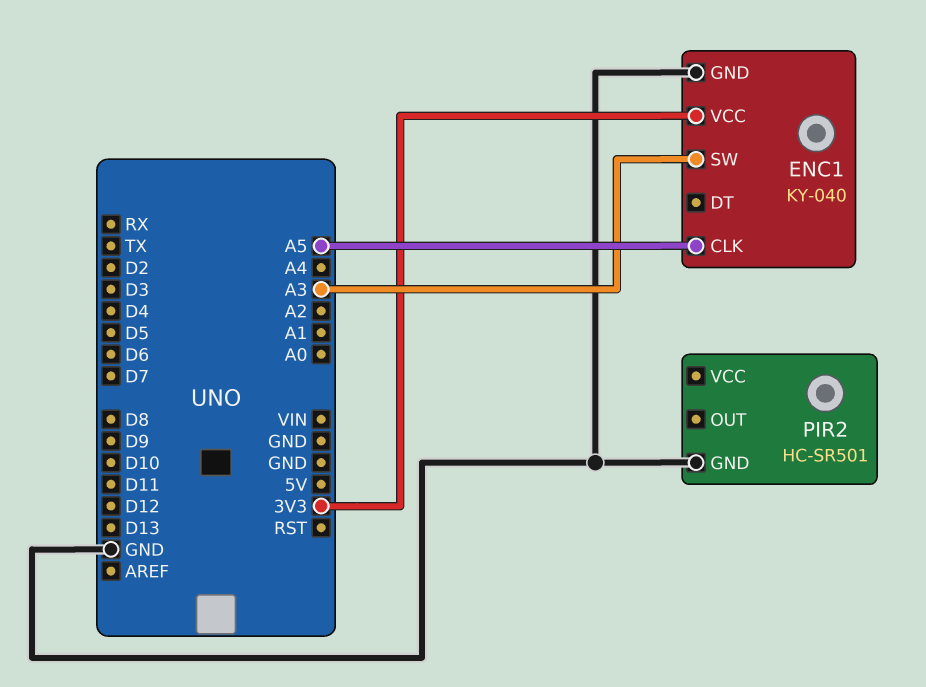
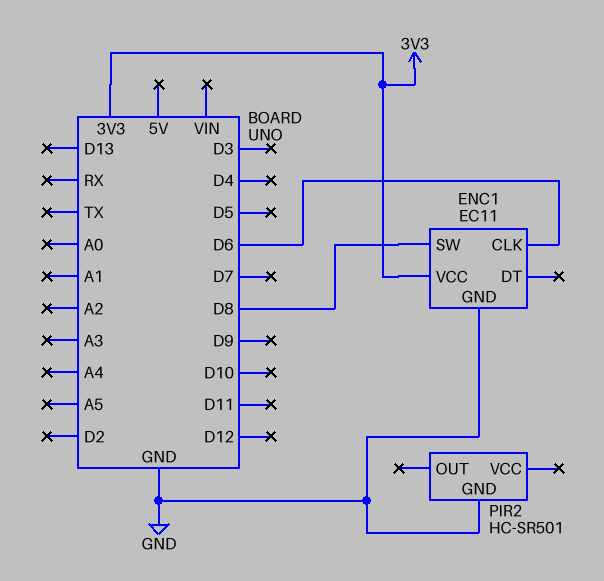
ENC1: KY-040 -> EC11
ENC1 pin CLK: A5 -> D6
ENC1 pin SW: A3 -> D8

